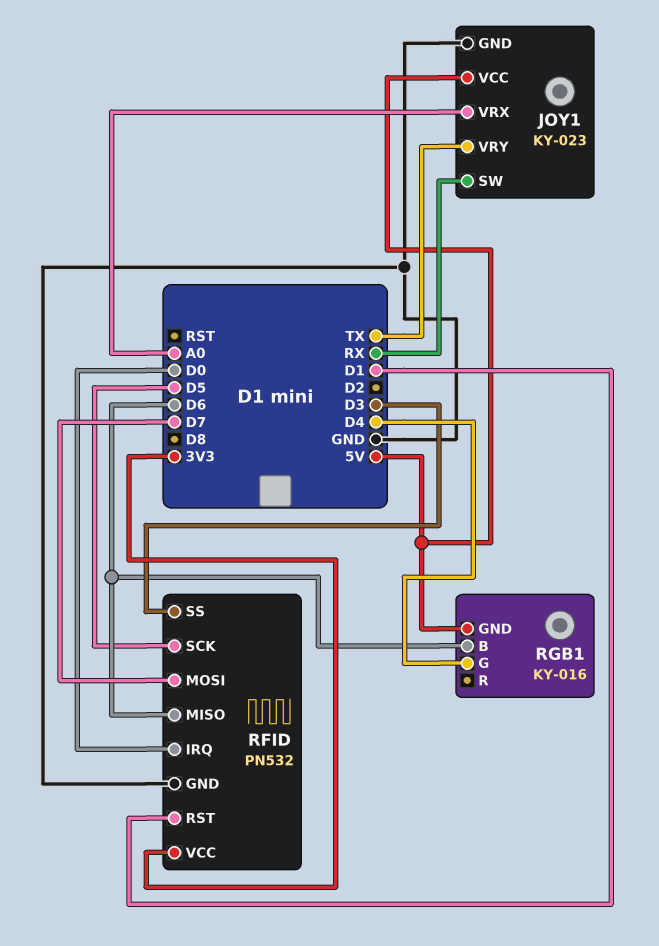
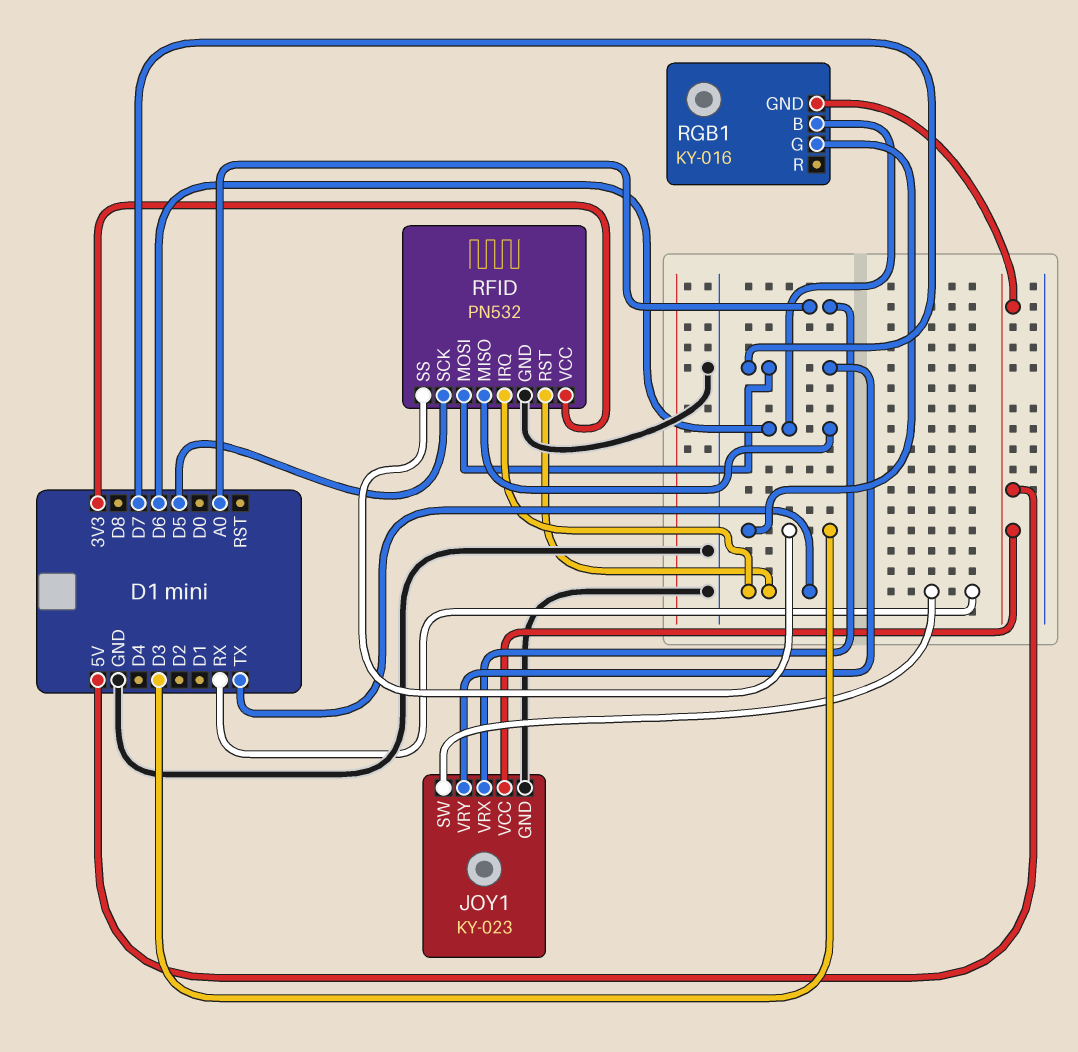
JOY1 pin VRY: TX -> D7
RFID pin IRQ: D0 -> TX
RFID pin RST: D1 -> TX
RGB1 pin G: D4 -> D3

